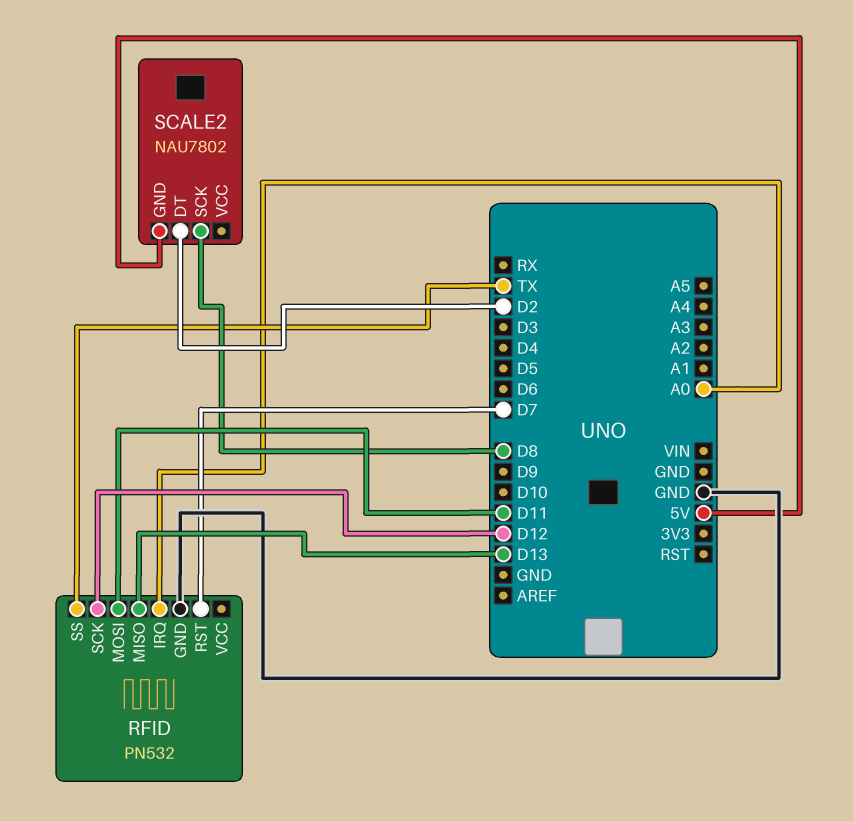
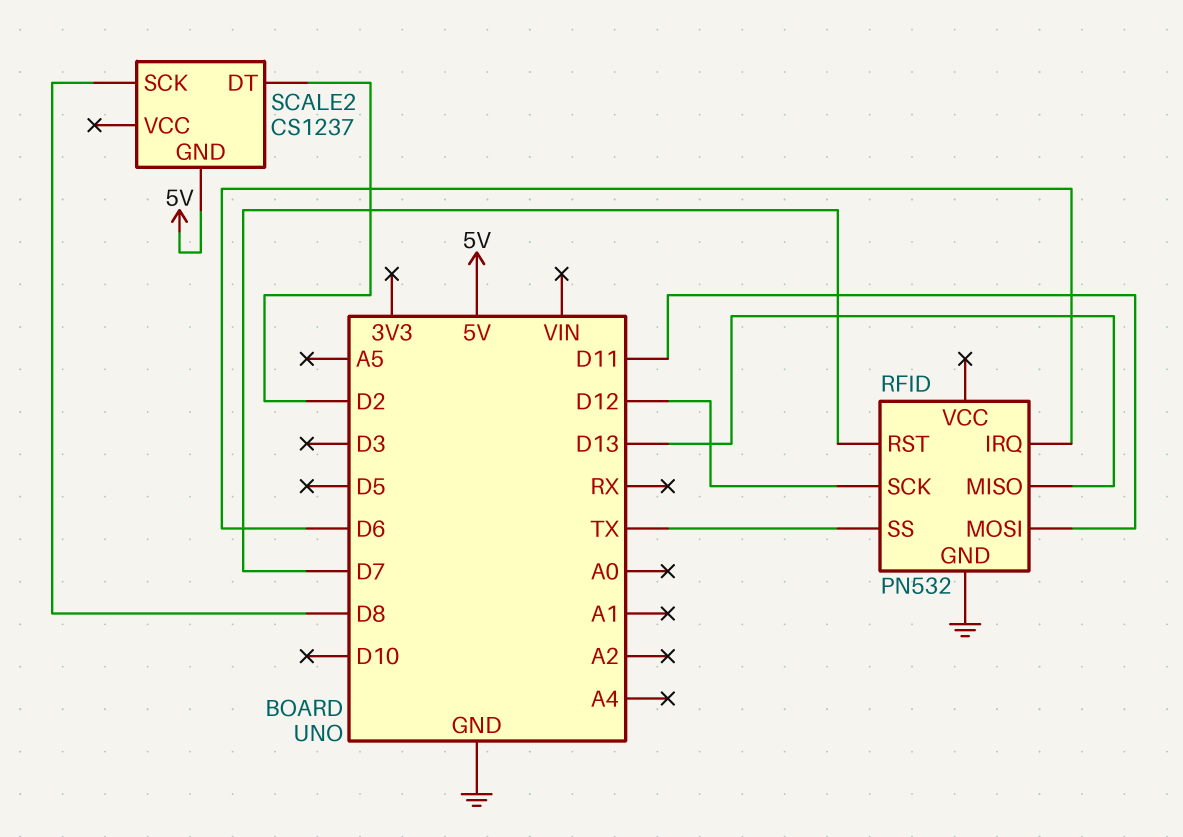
RFID pin IRQ: A0 -> D6
SCALE2: NAU7802 -> CS1237

